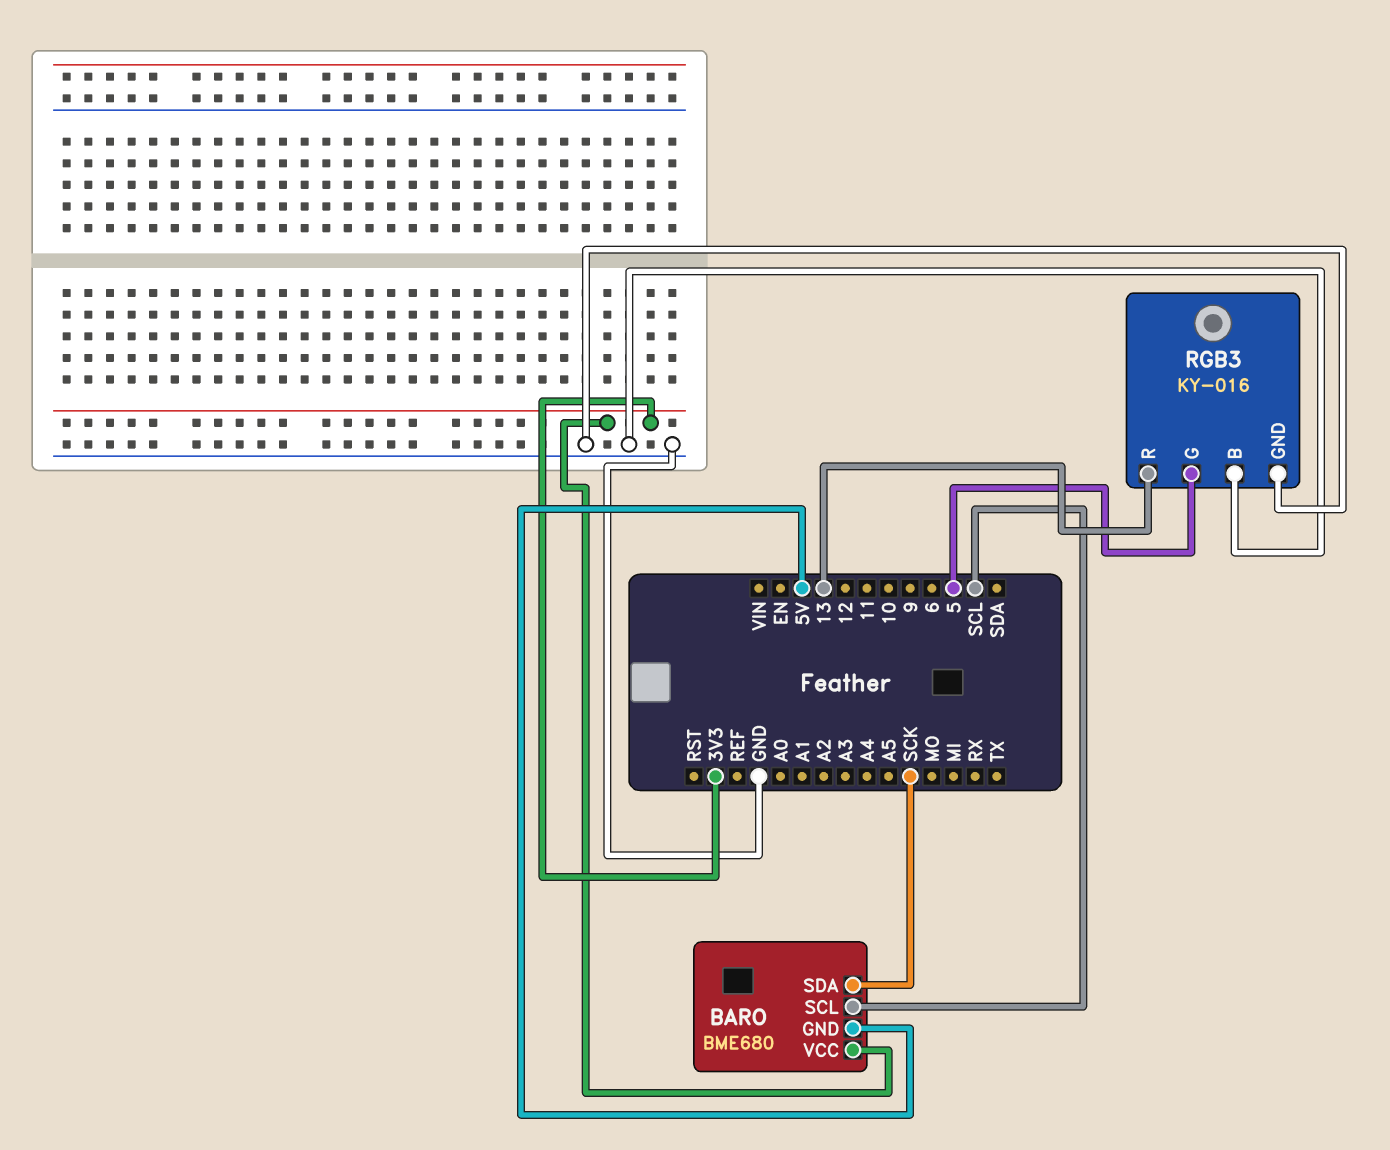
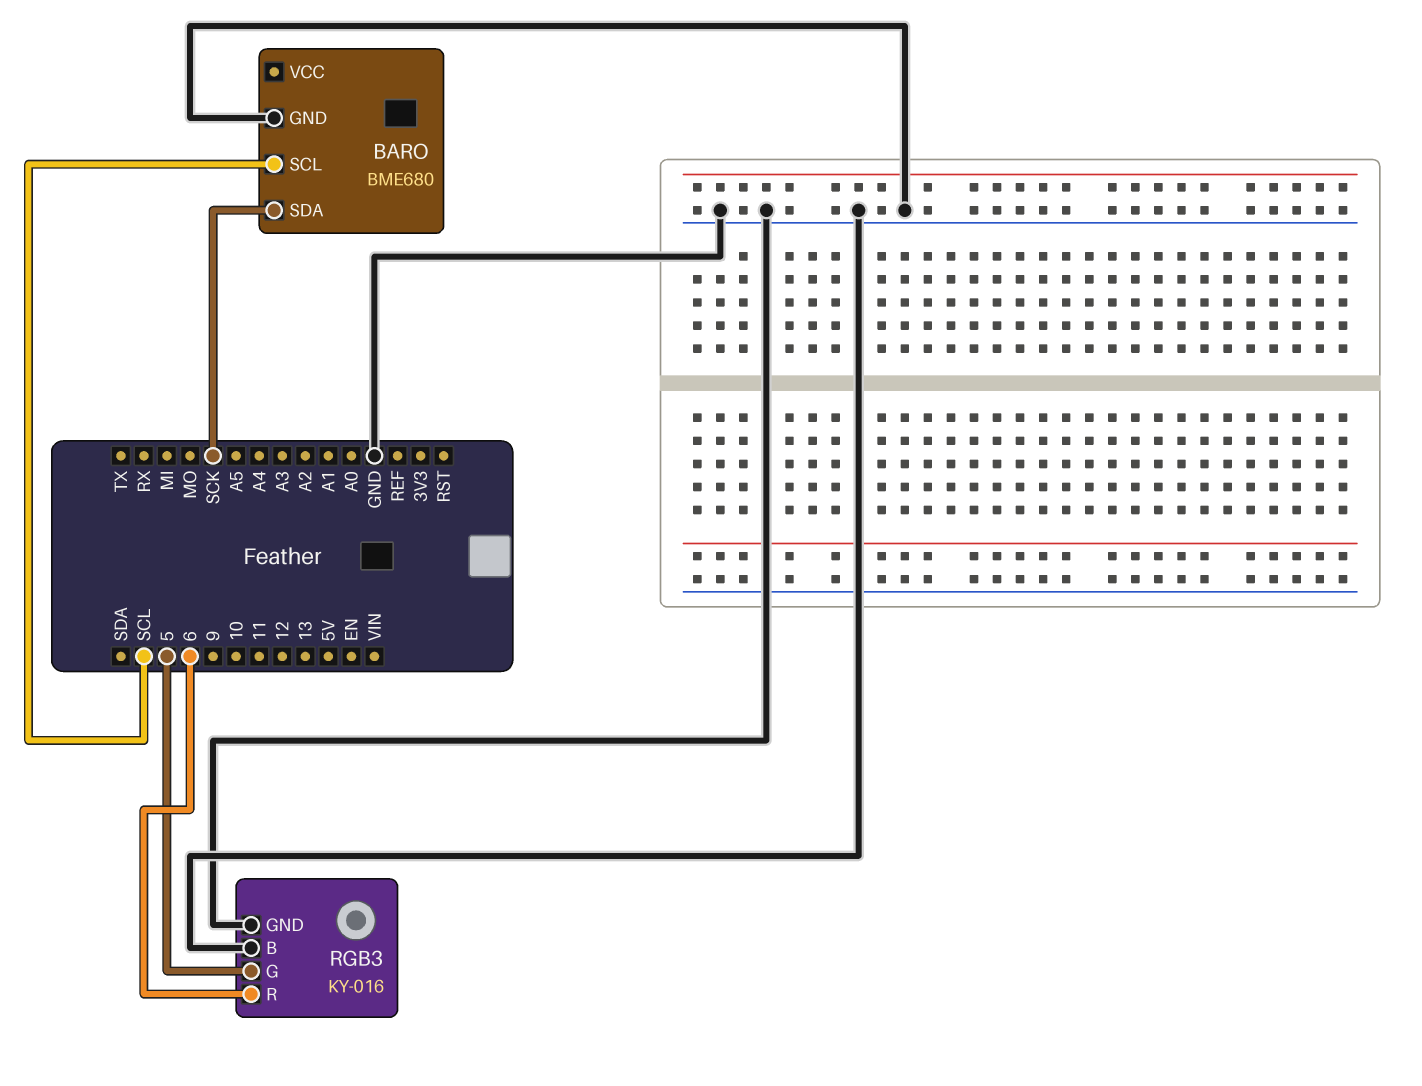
BARO pin GND: 5V -> GND
BARO pin VCC: 3V3 -> none
RGB3 pin R: 13 -> 6

